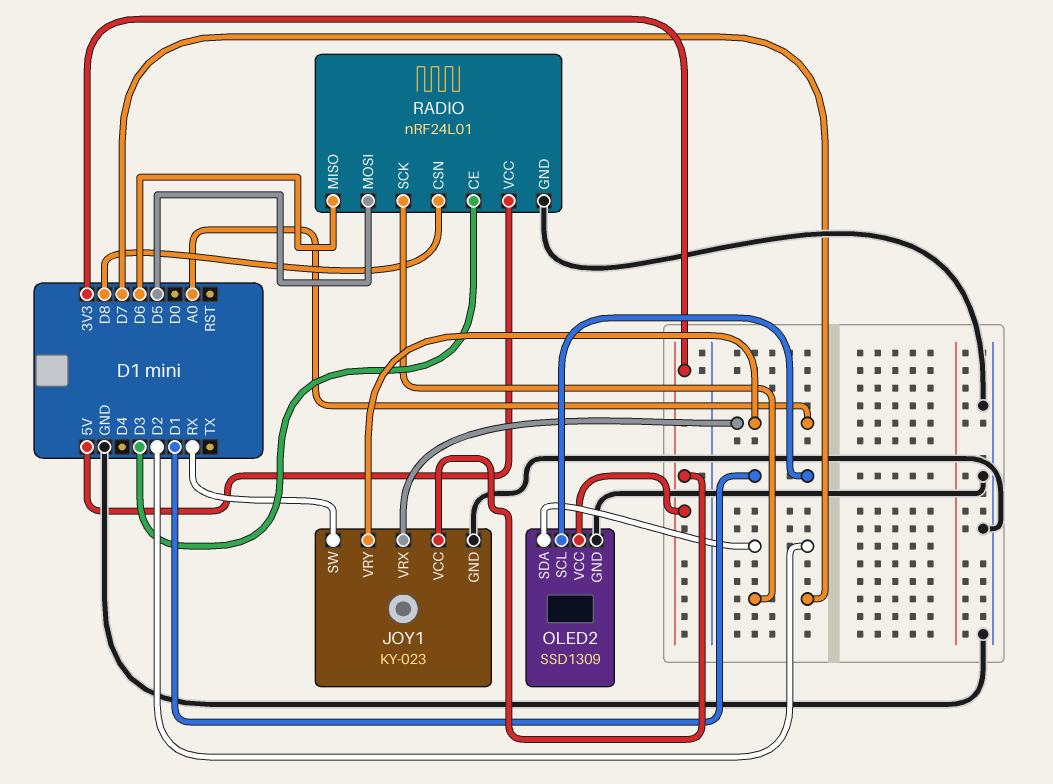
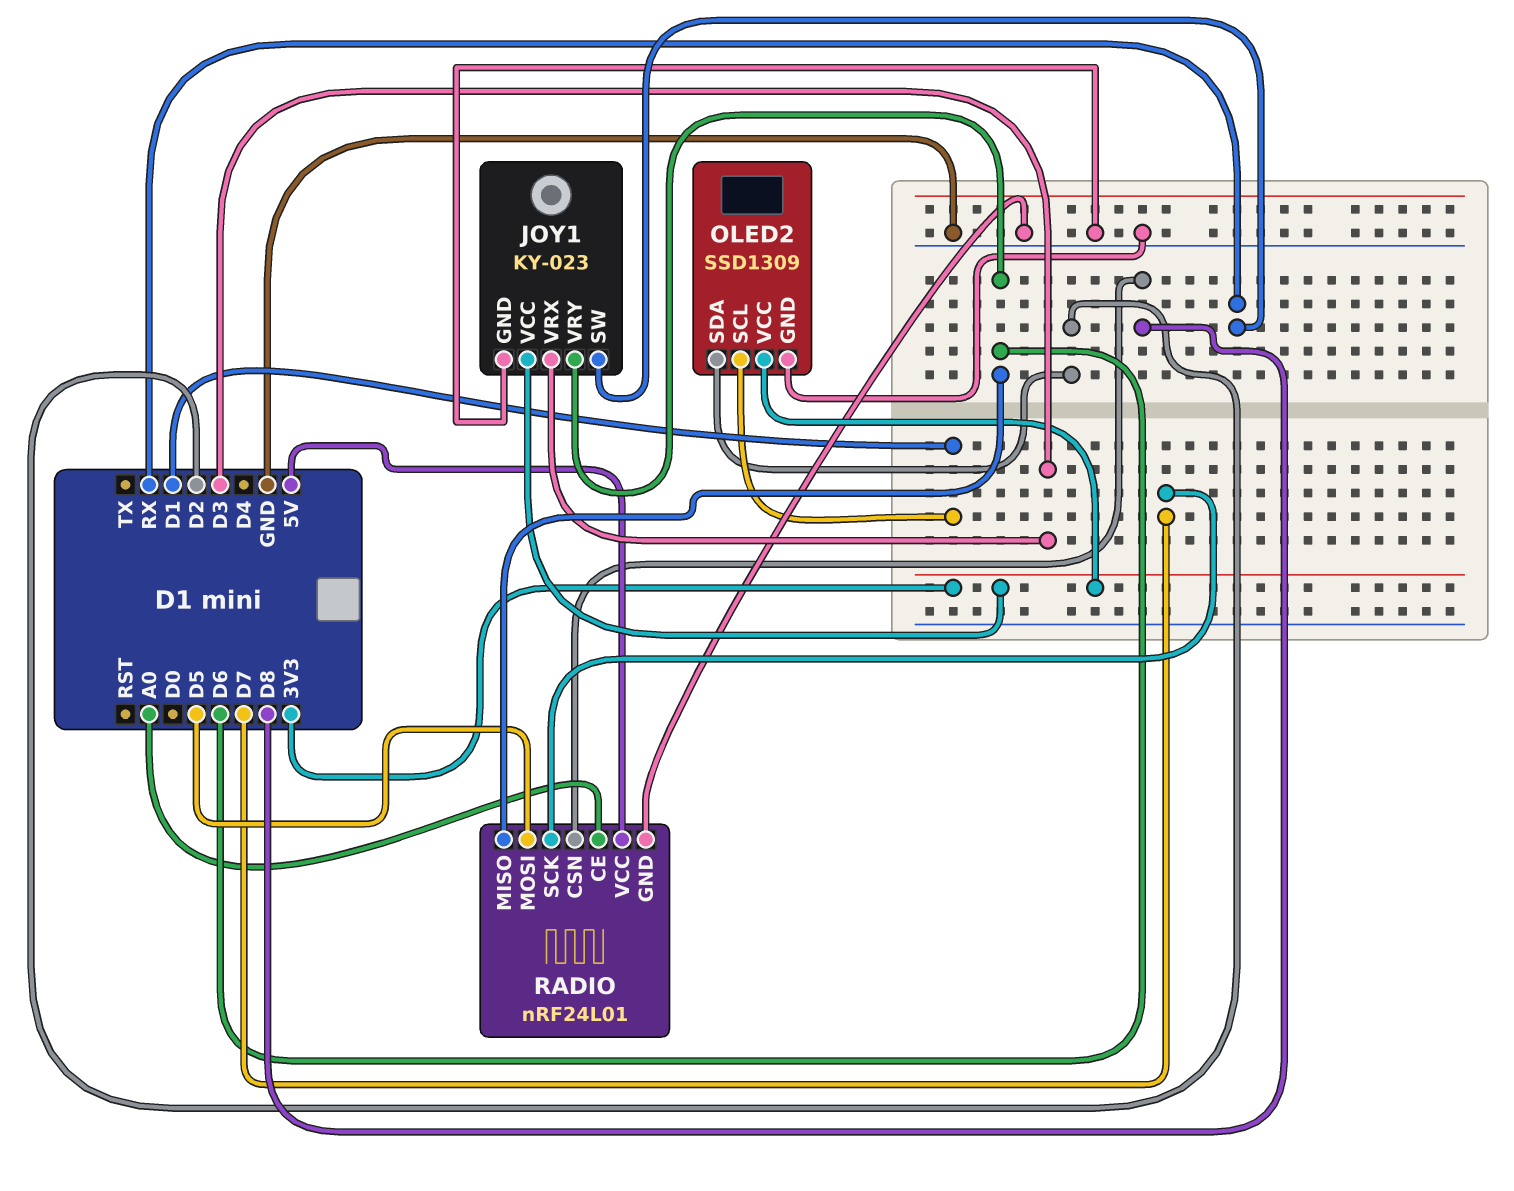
JOY1 pin VRX: A0 -> D3
JOY1 pin VRY: A0 -> D6
RADIO pin CE: D3 -> A0

